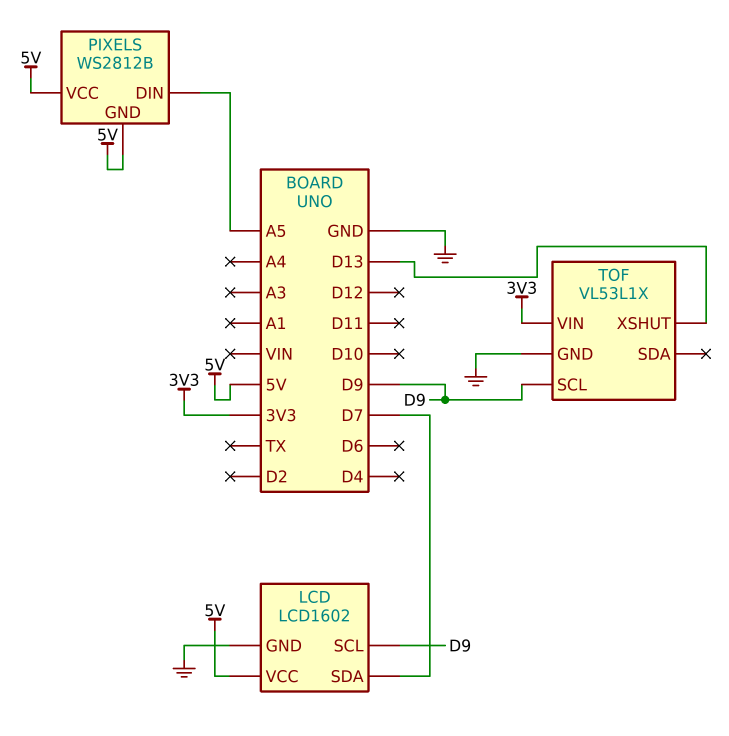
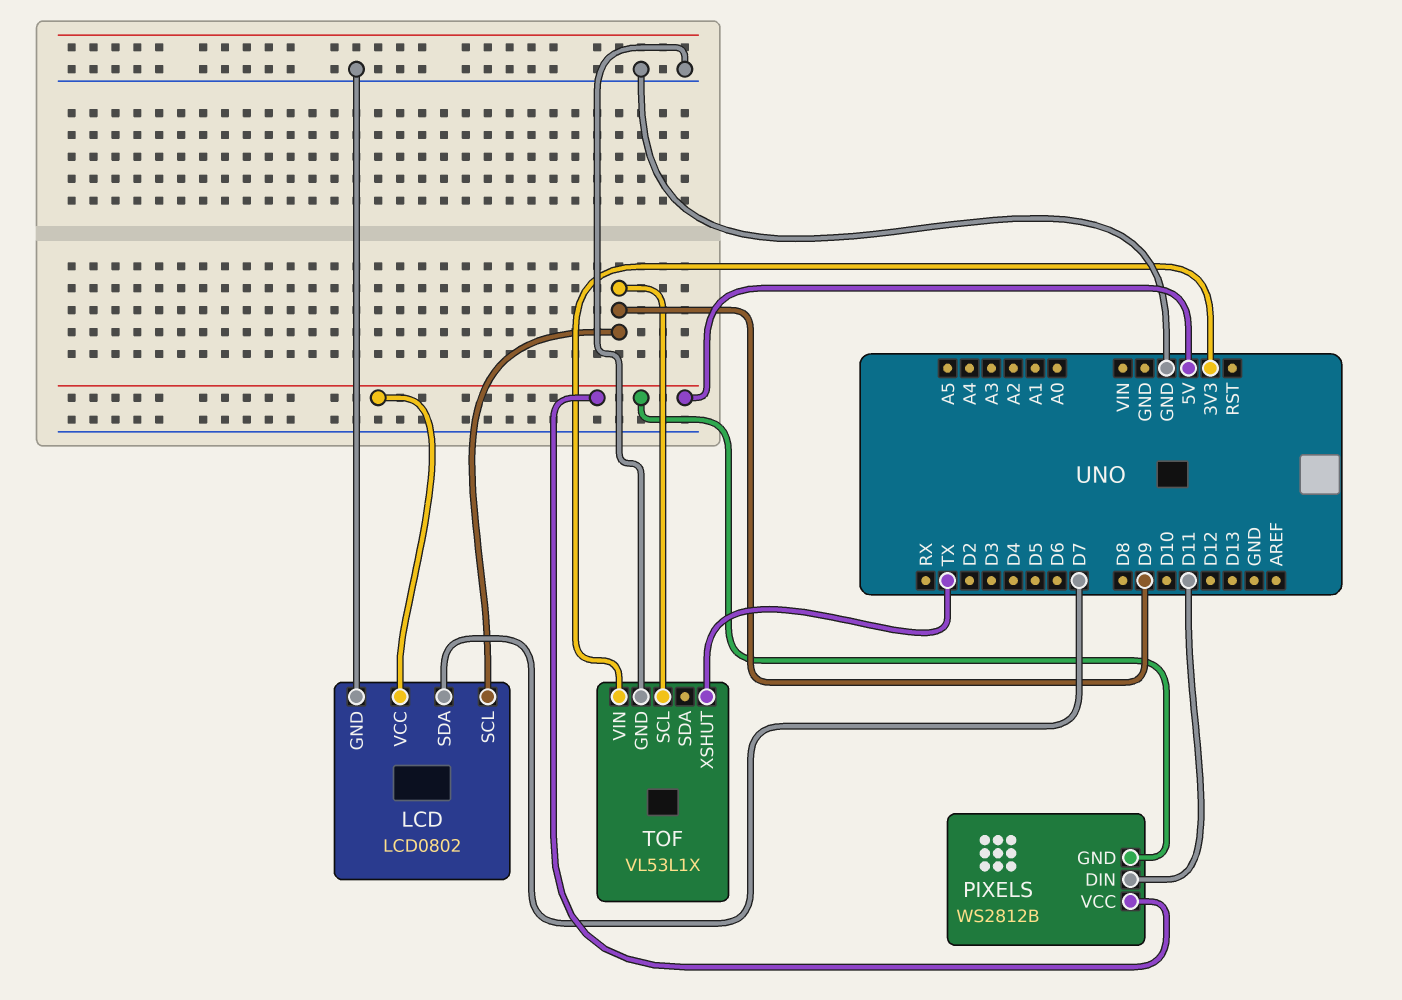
LCD: LCD1602 -> LCD0802
PIXELS pin DIN: A5 -> D11
TOF pin XSHUT: D13 -> TX

